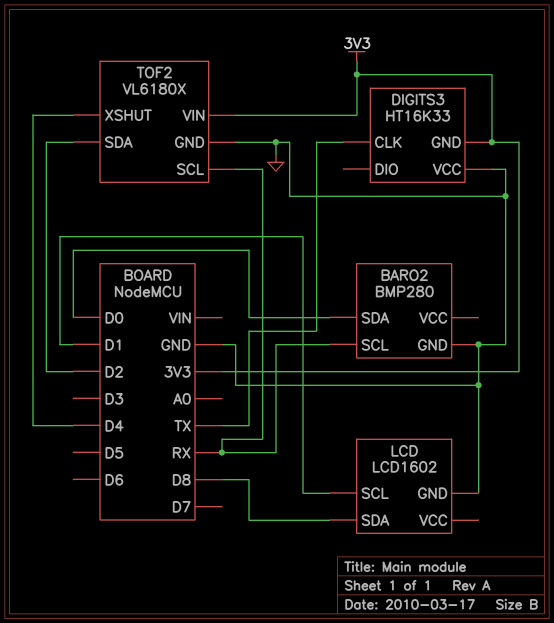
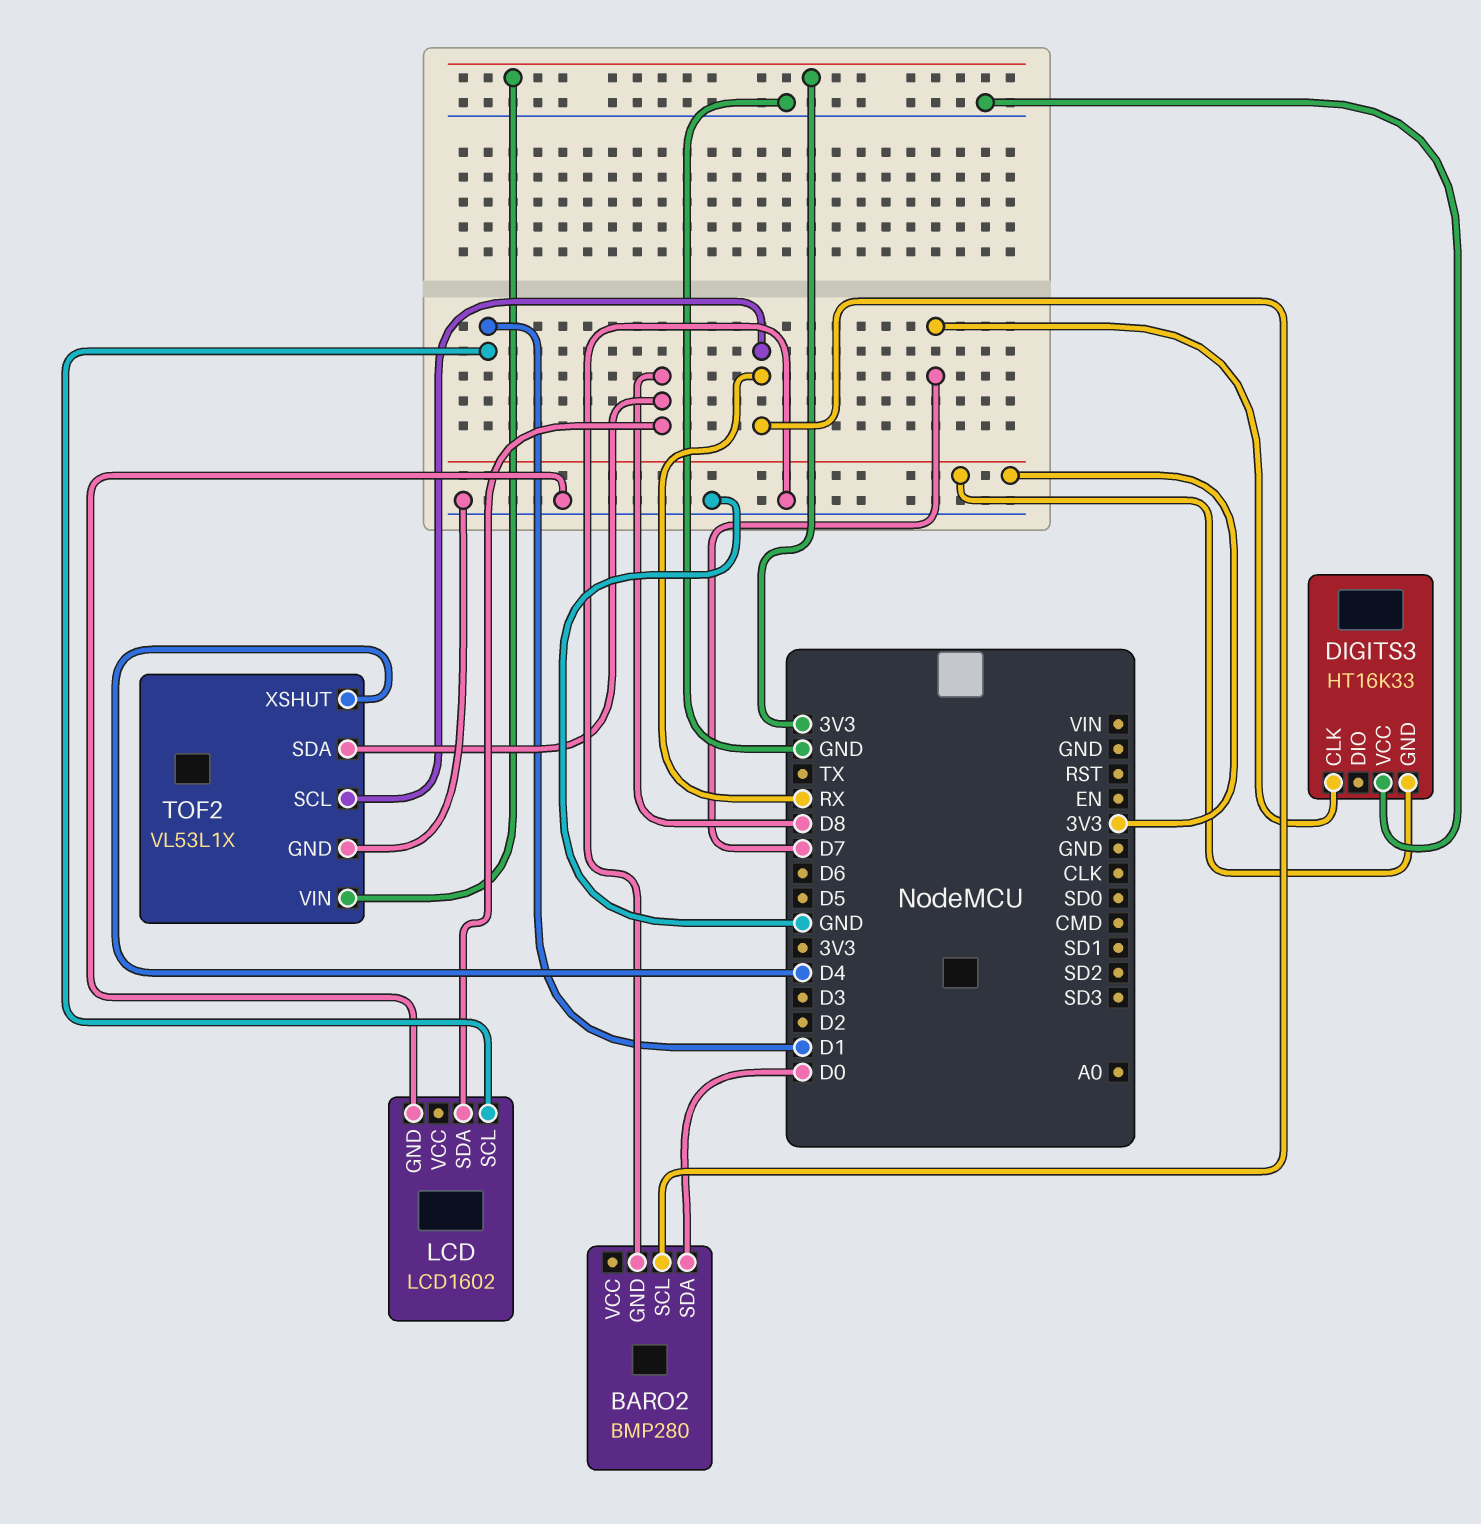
DIGITS3 pin CLK: TX -> D7
TOF2: VL6180X -> VL53L1X
TOF2 pin SDA: D2 -> D8

